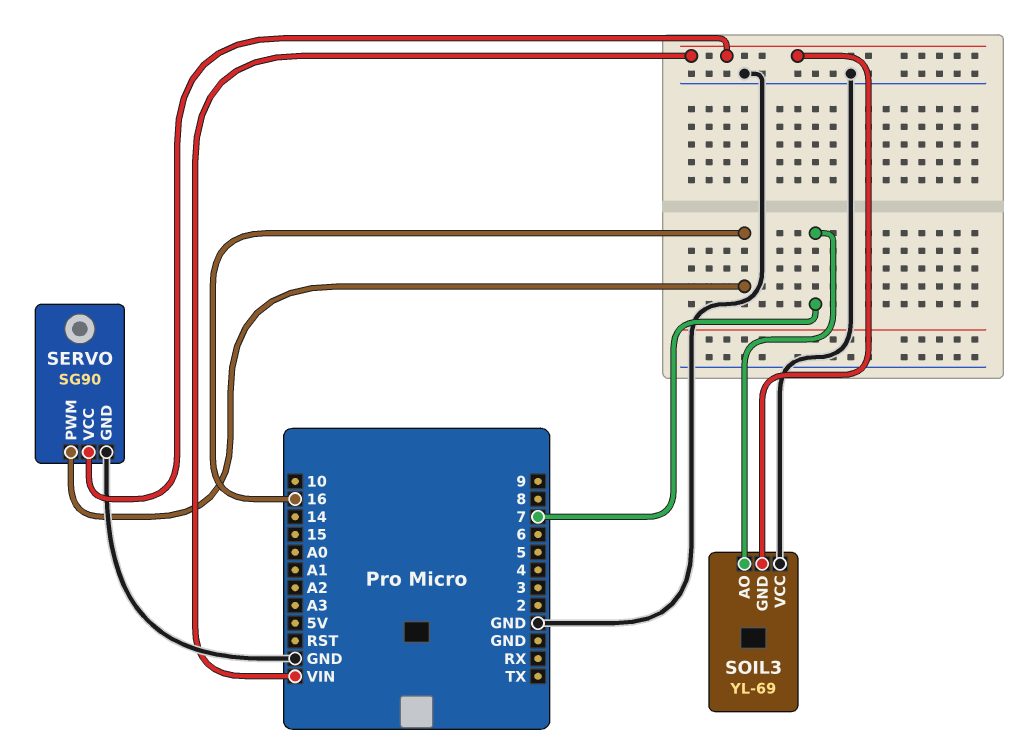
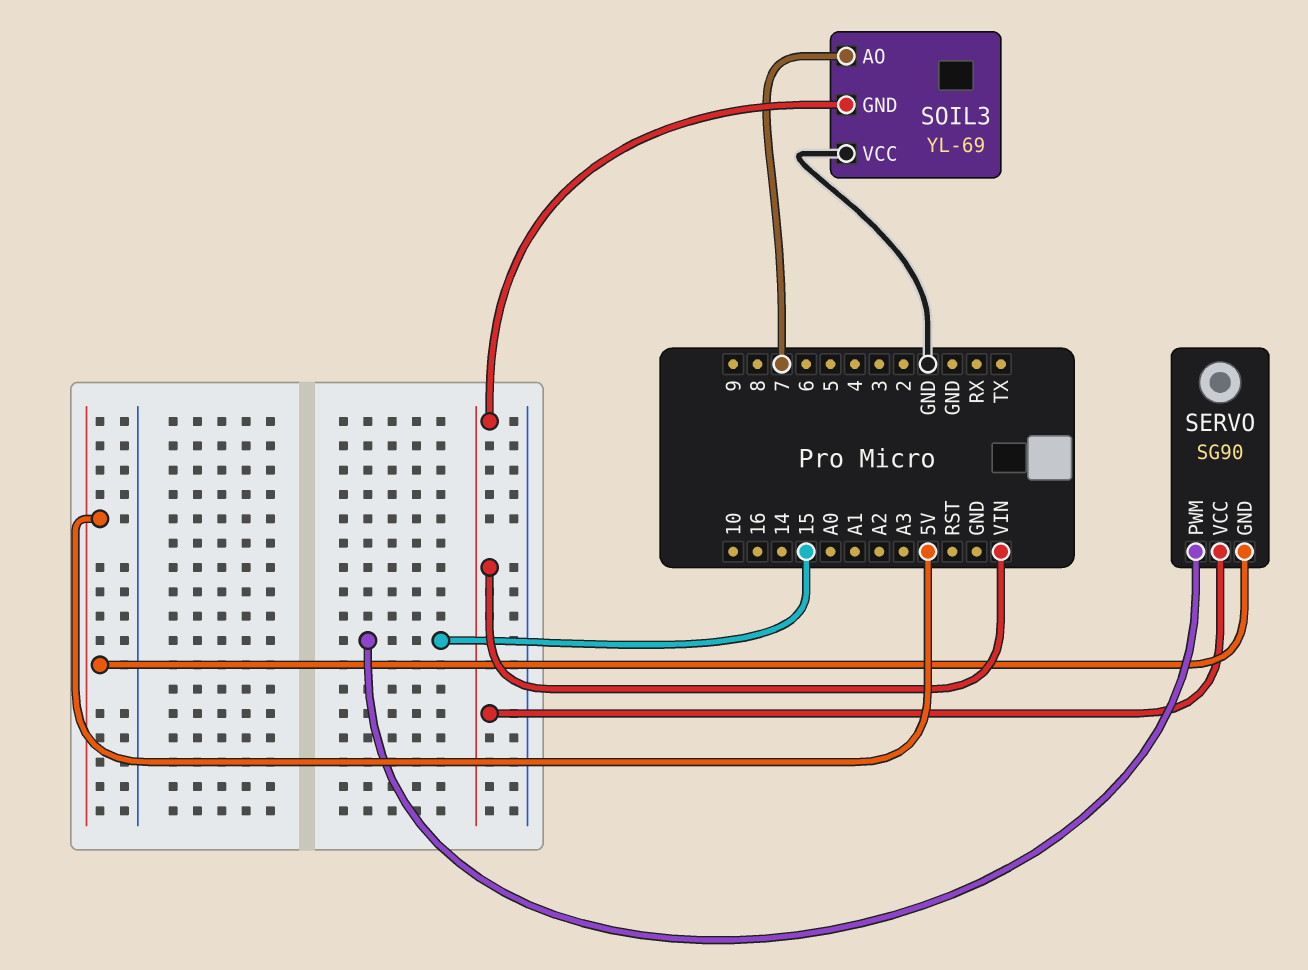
SERVO pin GND: GND -> 5V
SERVO pin PWM: 16 -> 15

